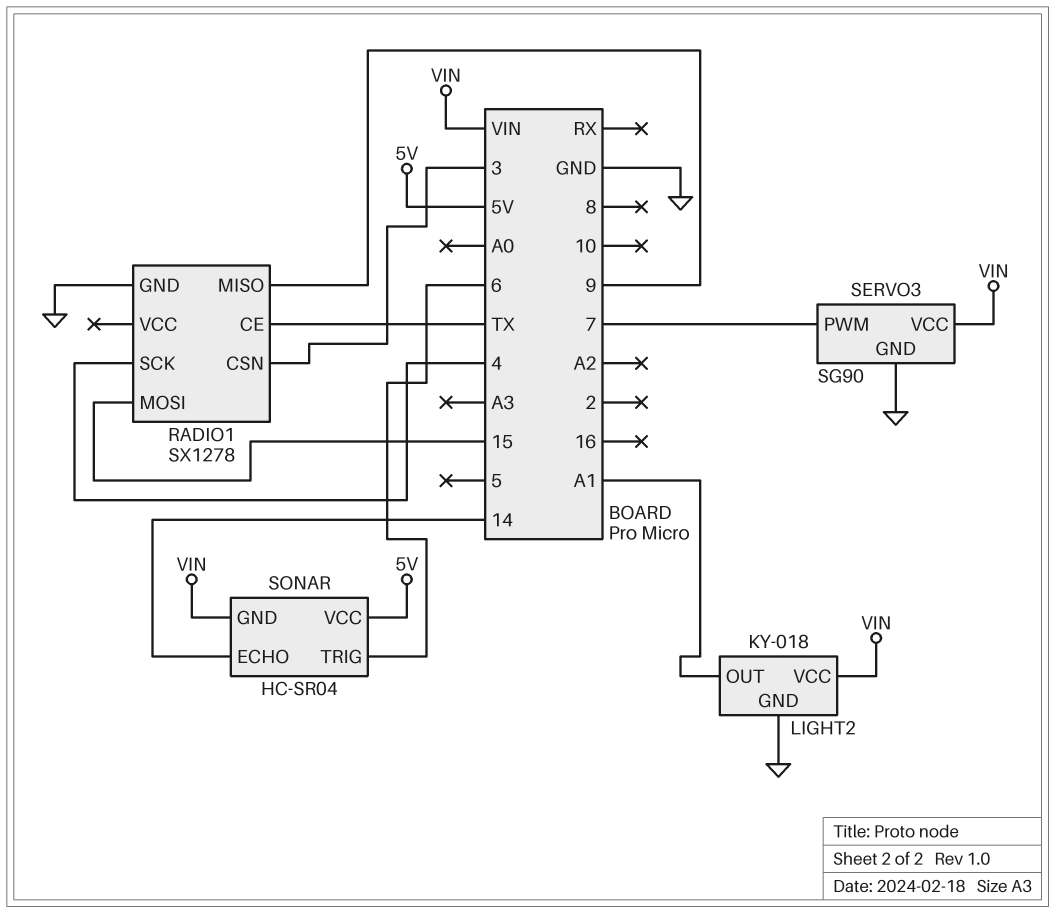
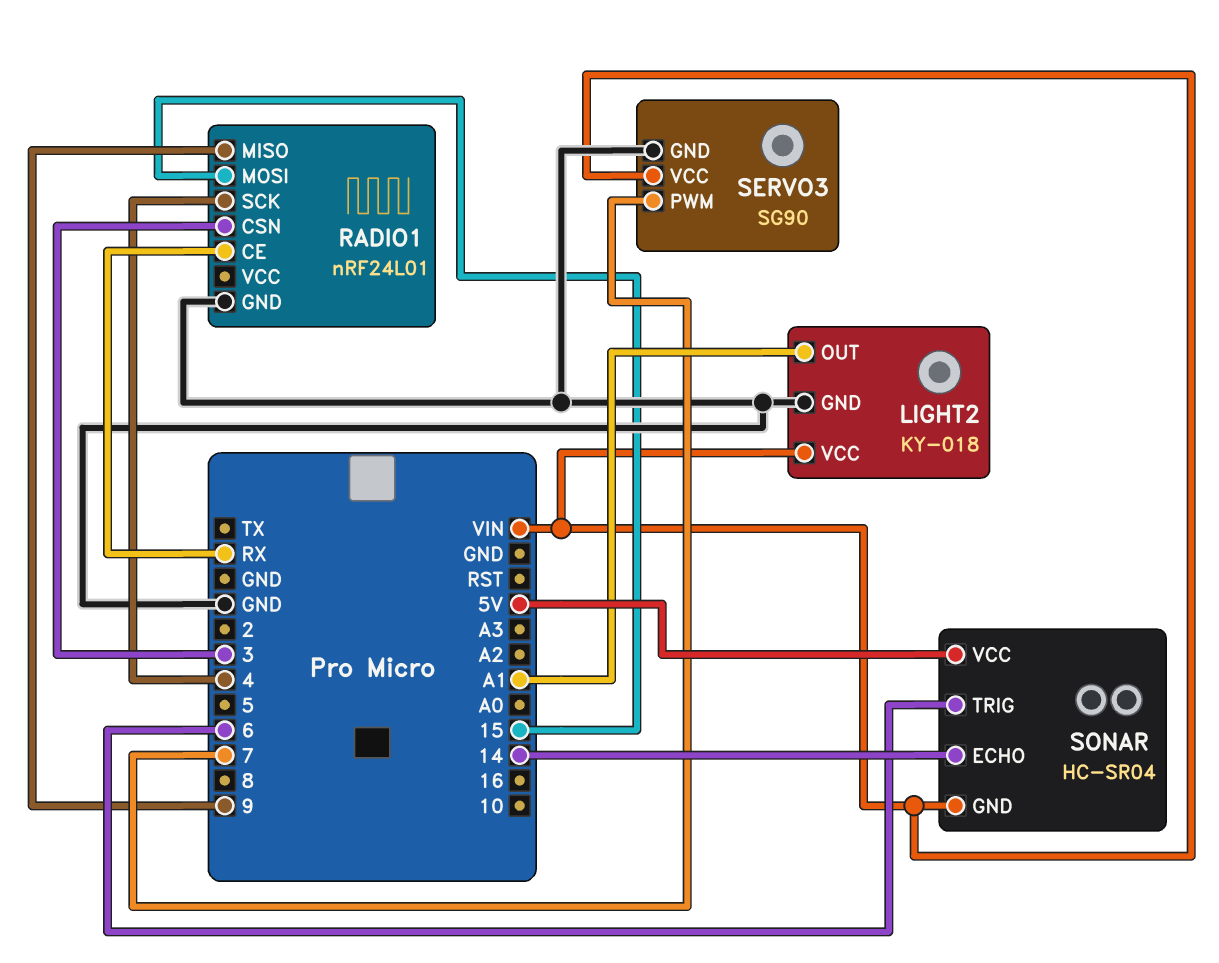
RADIO1: SX1278 -> nRF24L01
RADIO1 pin CE: TX -> RX

